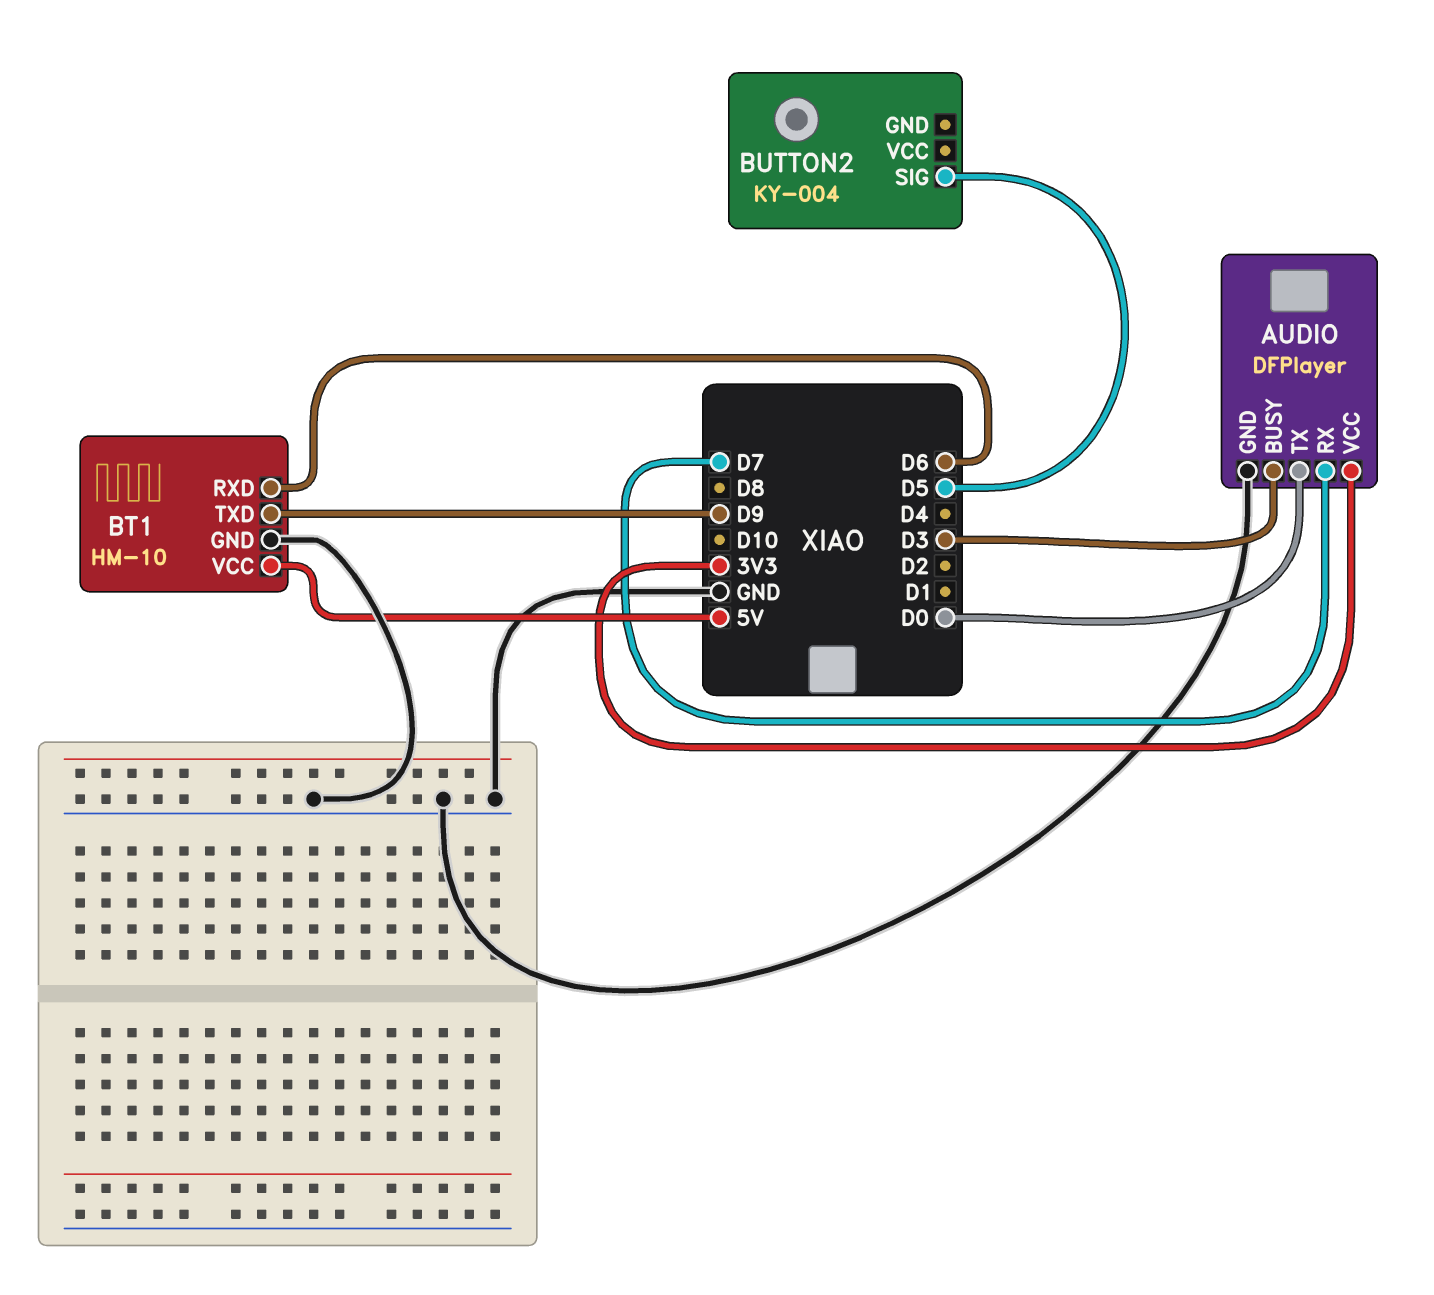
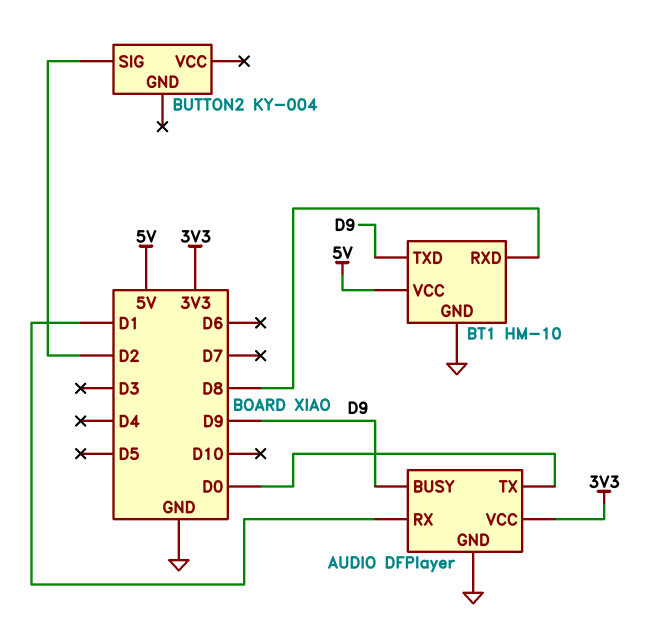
AUDIO pin BUSY: D3 -> D9
AUDIO pin RX: D7 -> D1
BT1 pin RXD: D6 -> D8
BUTTON2 pin SIG: D5 -> D2

